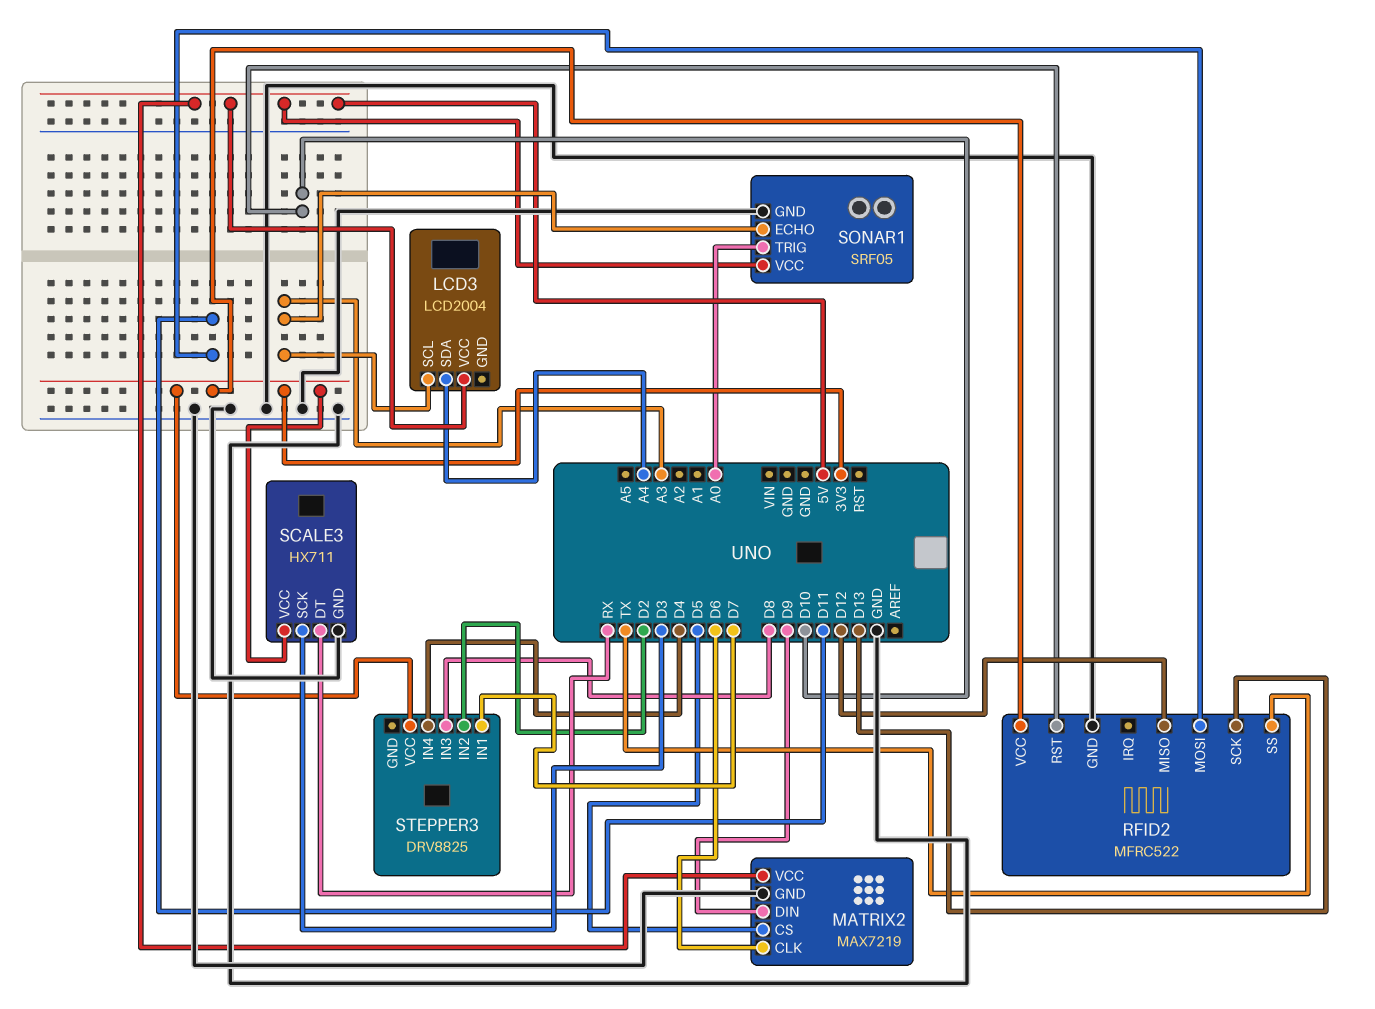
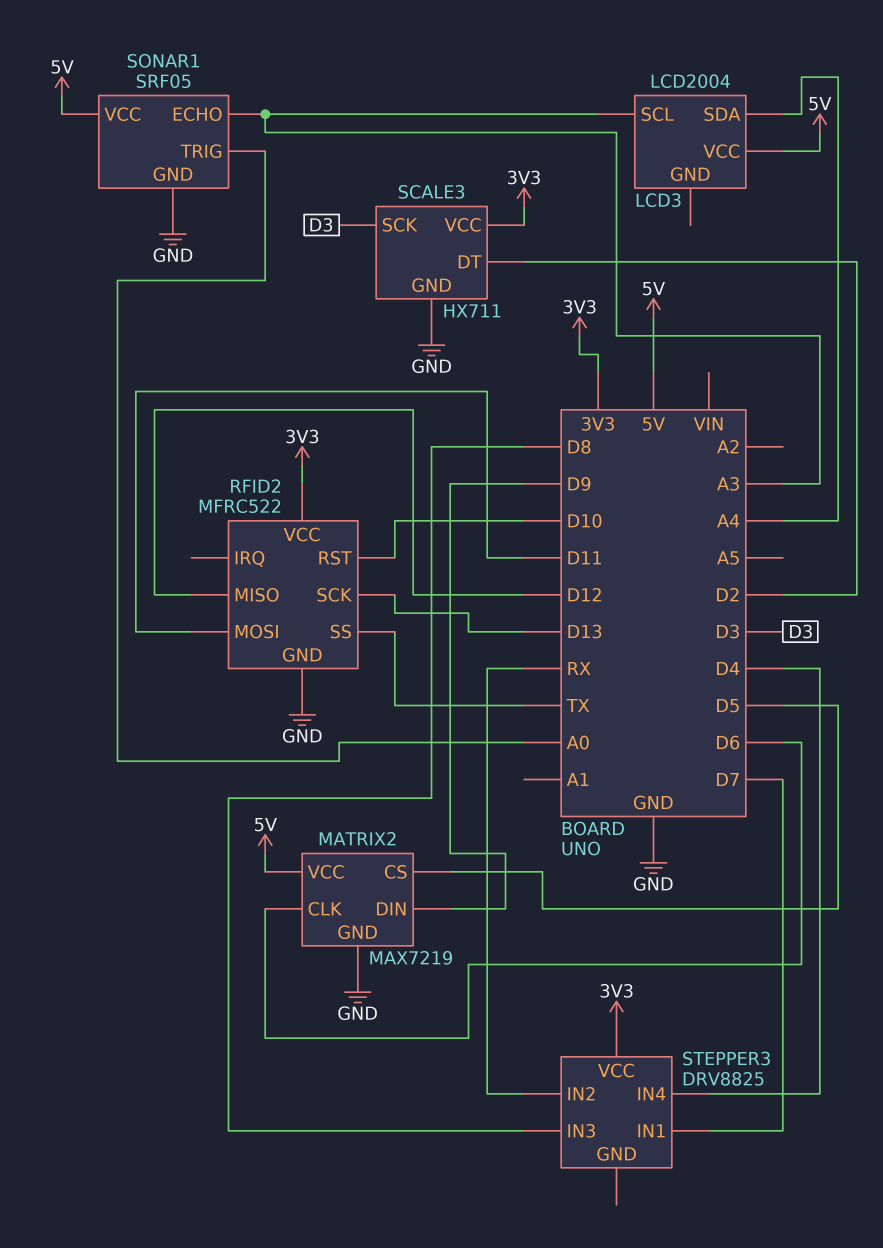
SCALE3 pin DT: RX -> D2
STEPPER3 pin IN2: D2 -> RX

